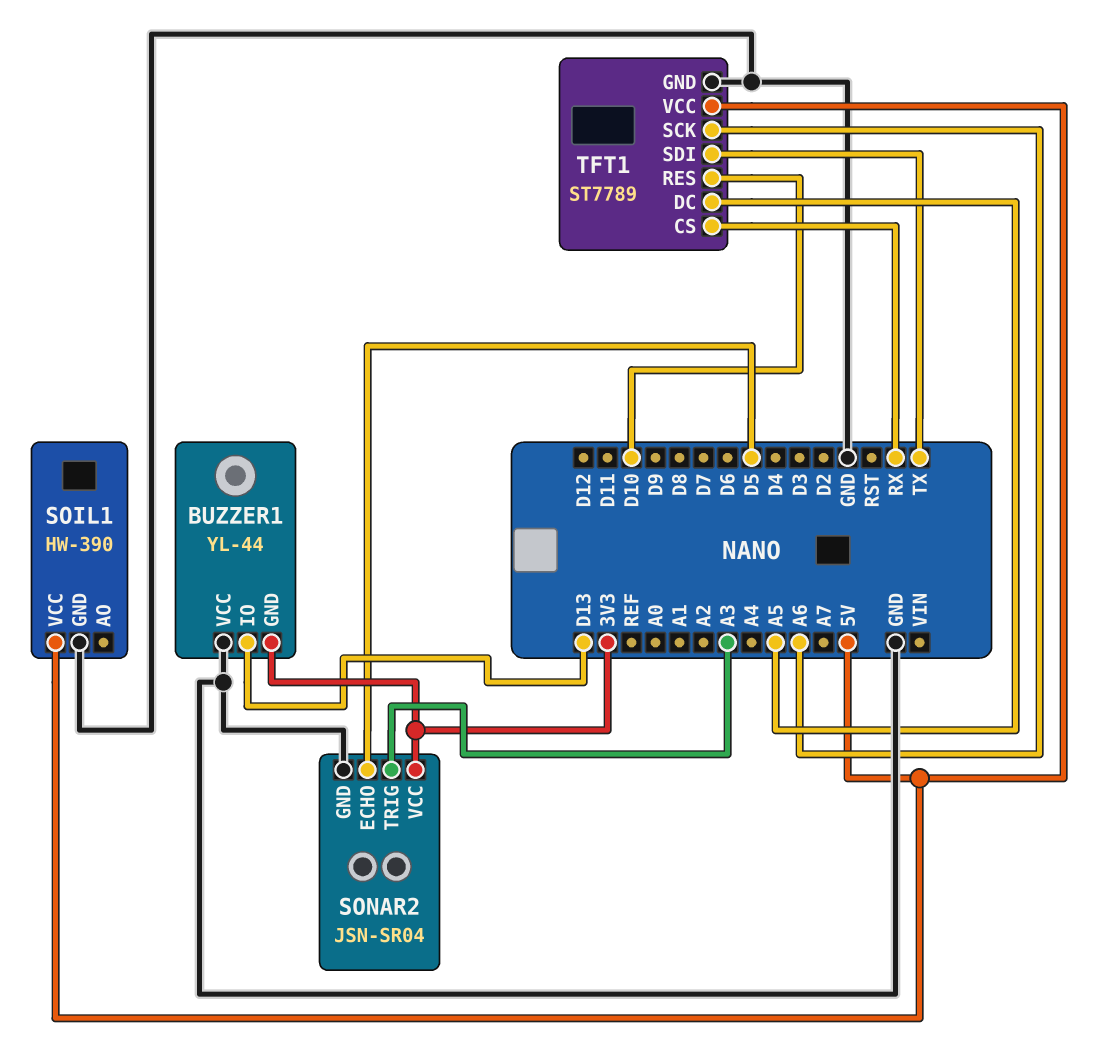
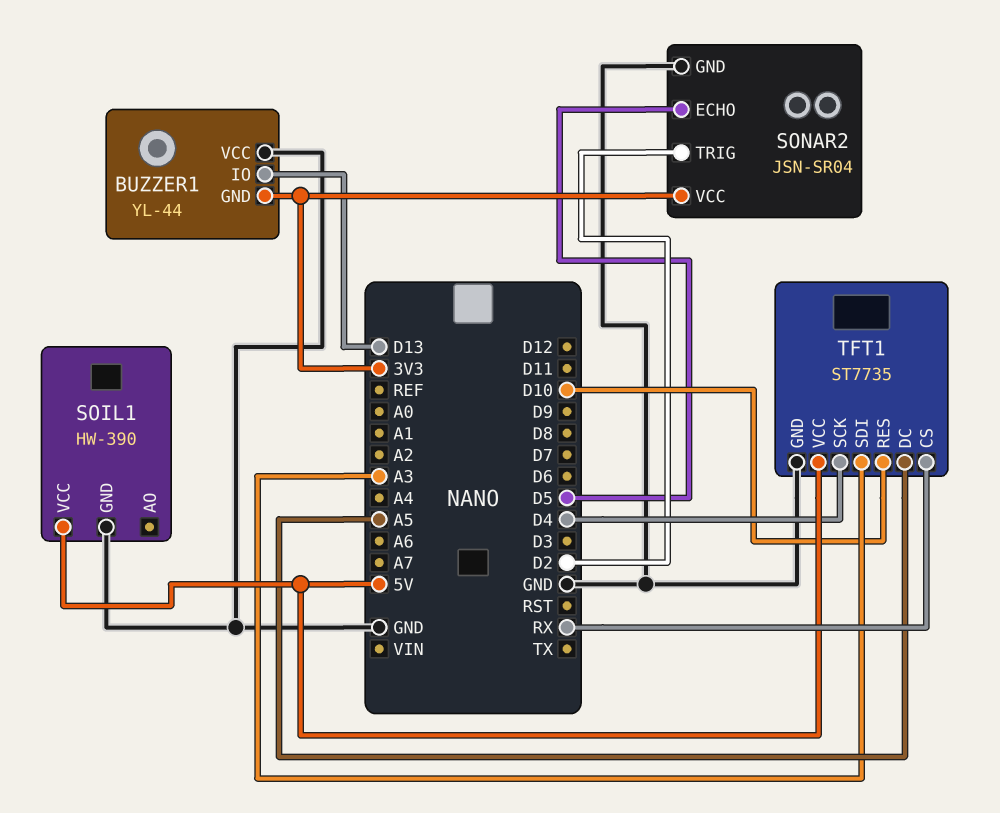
SONAR2 pin TRIG: A3 -> D2
TFT1: ST7789 -> ST7735
TFT1 pin SCK: A6 -> D4
TFT1 pin SDI: TX -> A3

